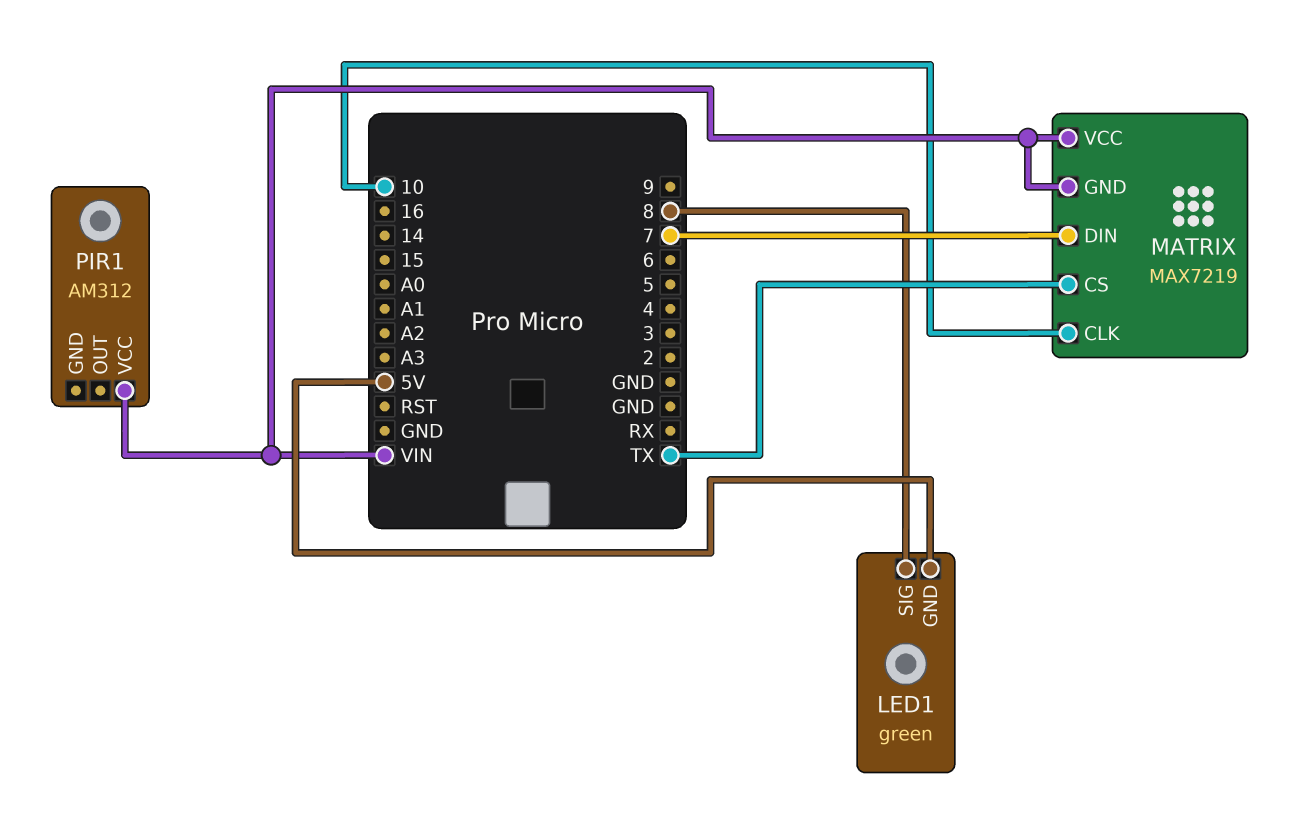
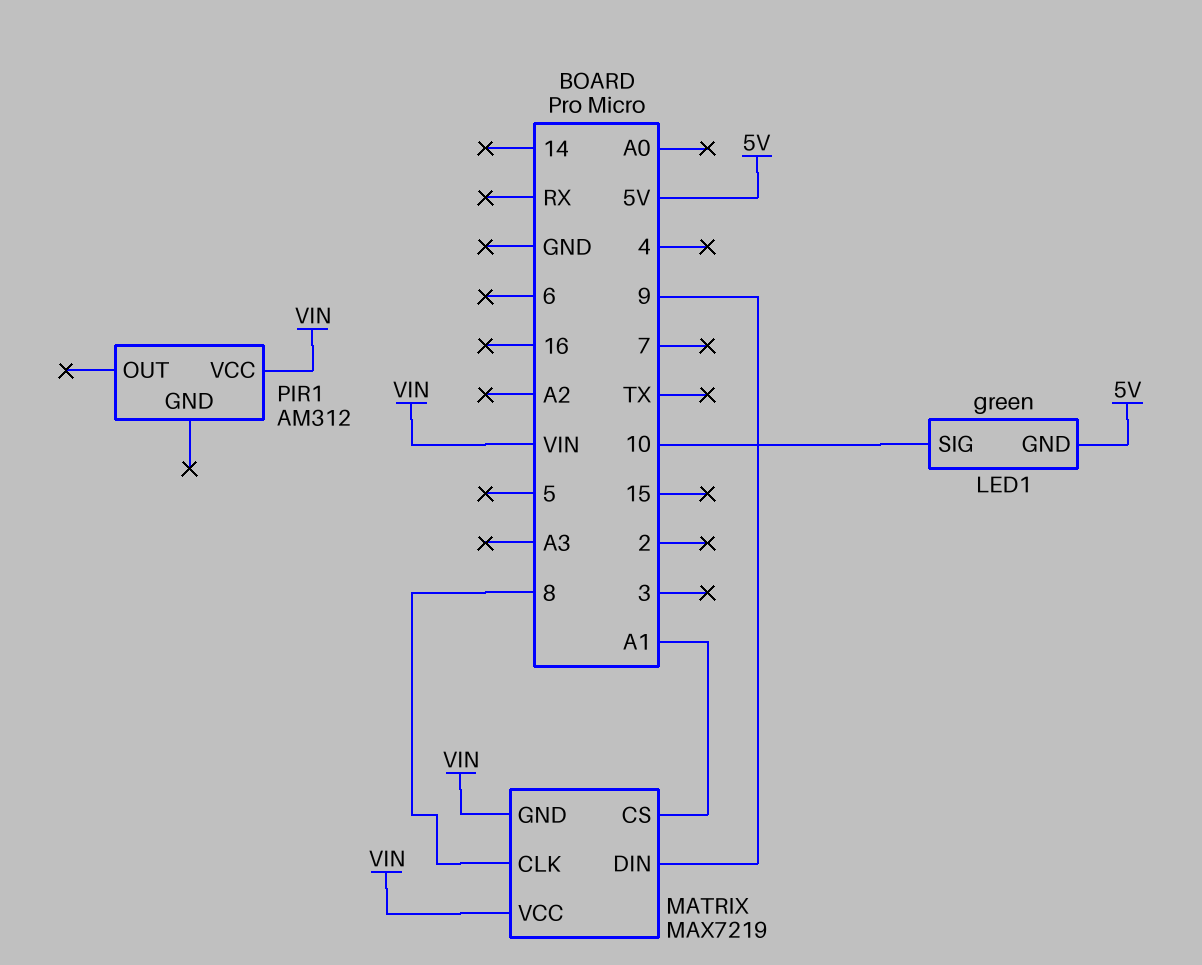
LED1 pin SIG: 8 -> 10
MATRIX pin CLK: 10 -> 8
MATRIX pin CS: TX -> A1
MATRIX pin DIN: 7 -> 9

